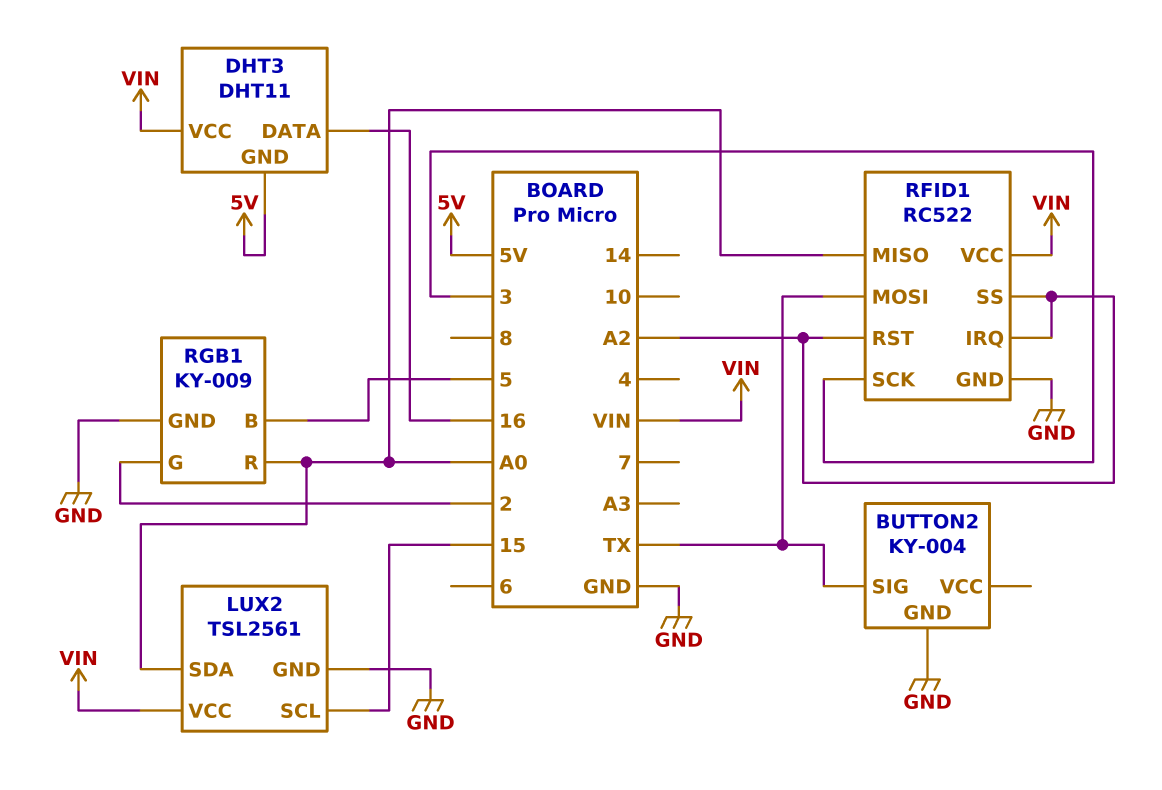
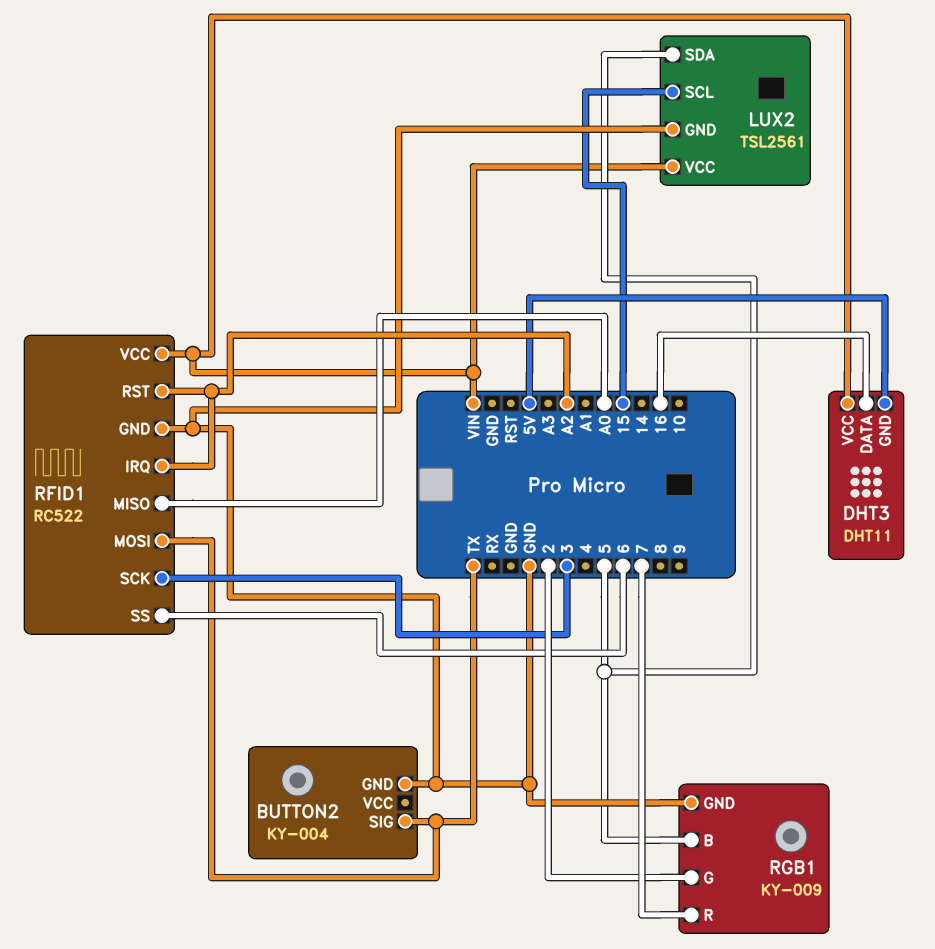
LUX2 pin SDA: A0 -> 5
RFID1 pin SS: A2 -> 6
RGB1 pin R: A0 -> 7

